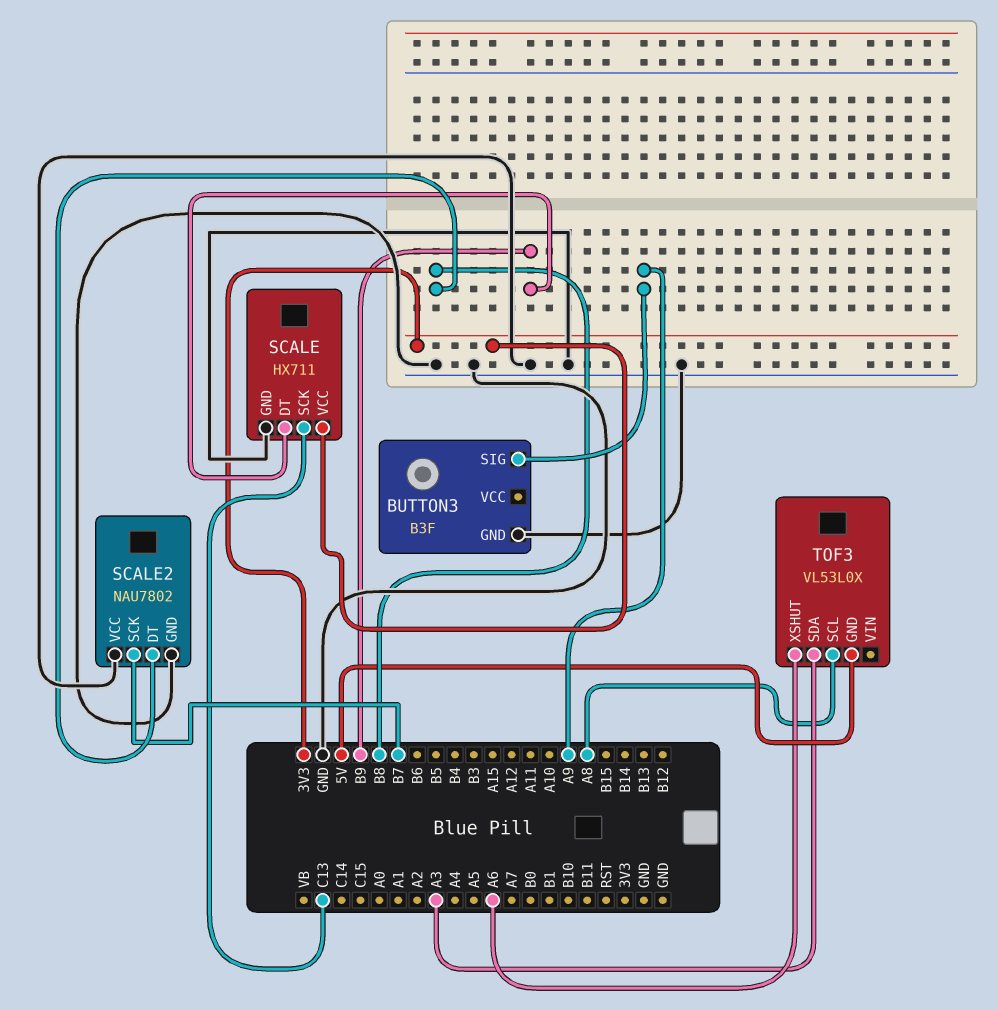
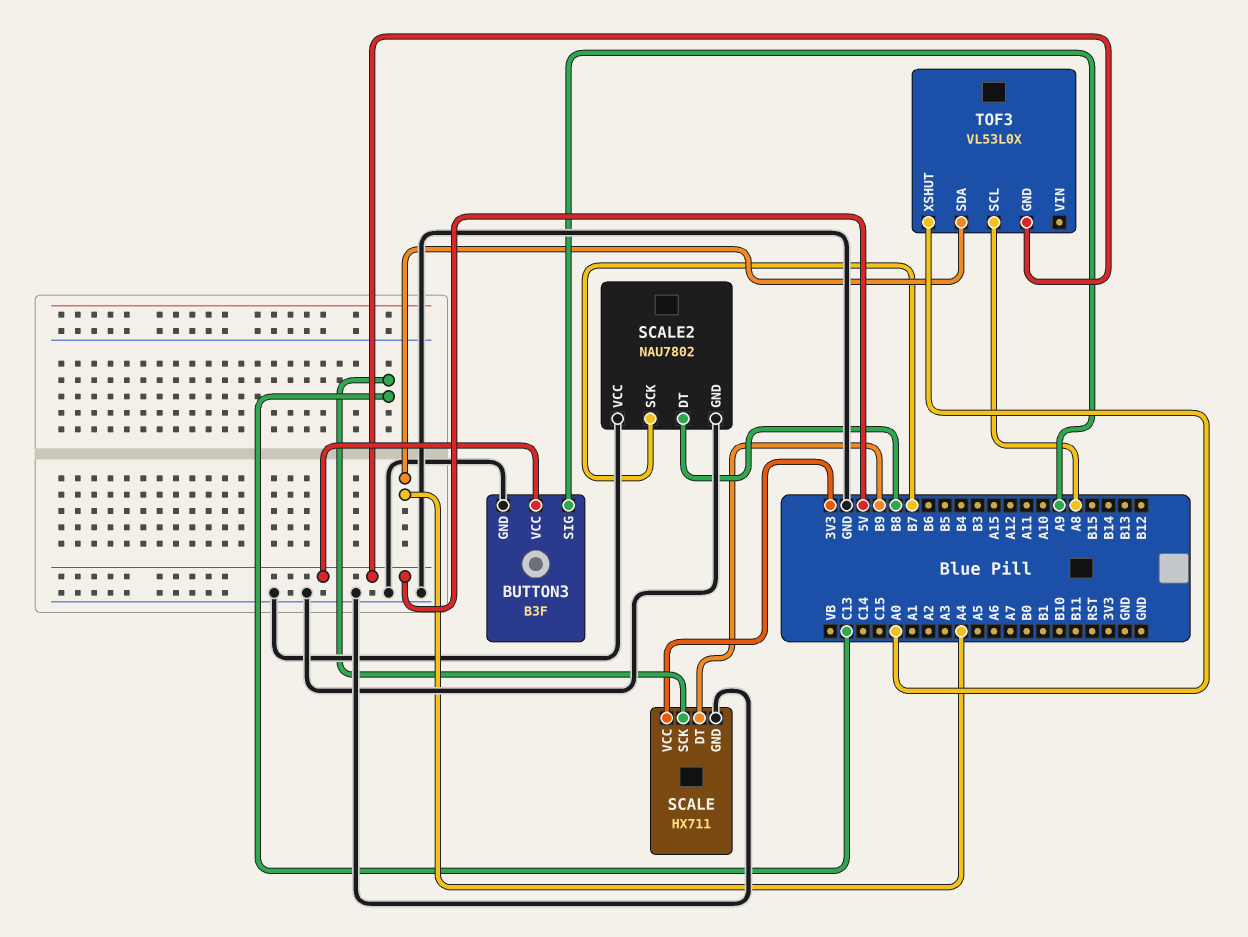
BUTTON3 pin VCC: none -> 5V
TOF3 pin SDA: A3 -> A4
TOF3 pin XSHUT: A6 -> A0

